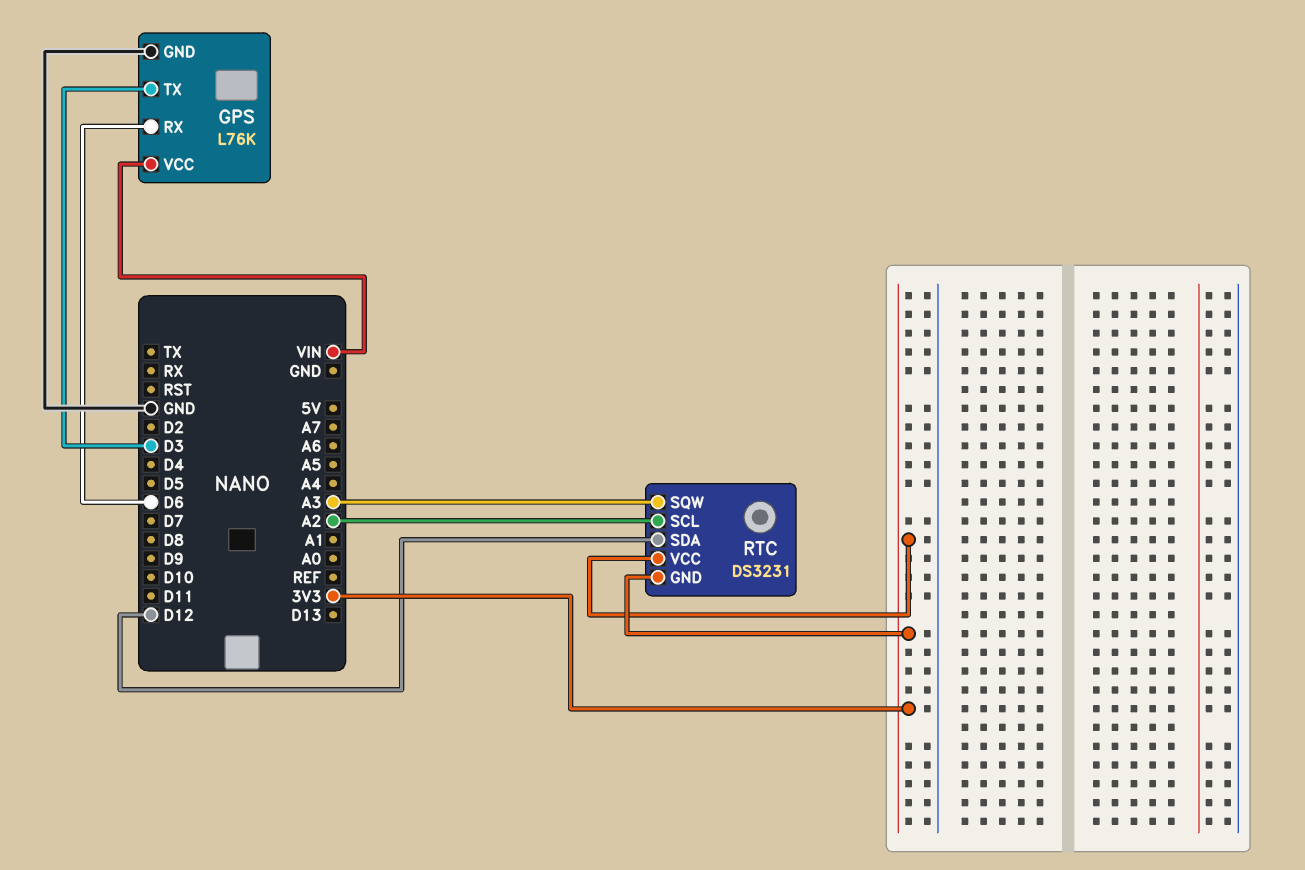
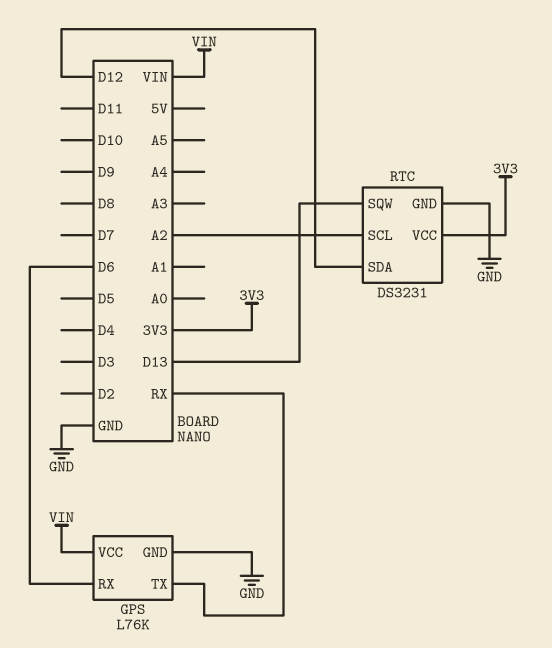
GPS pin TX: D3 -> RX
RTC pin GND: 3V3 -> GND
RTC pin SQW: A3 -> D13

